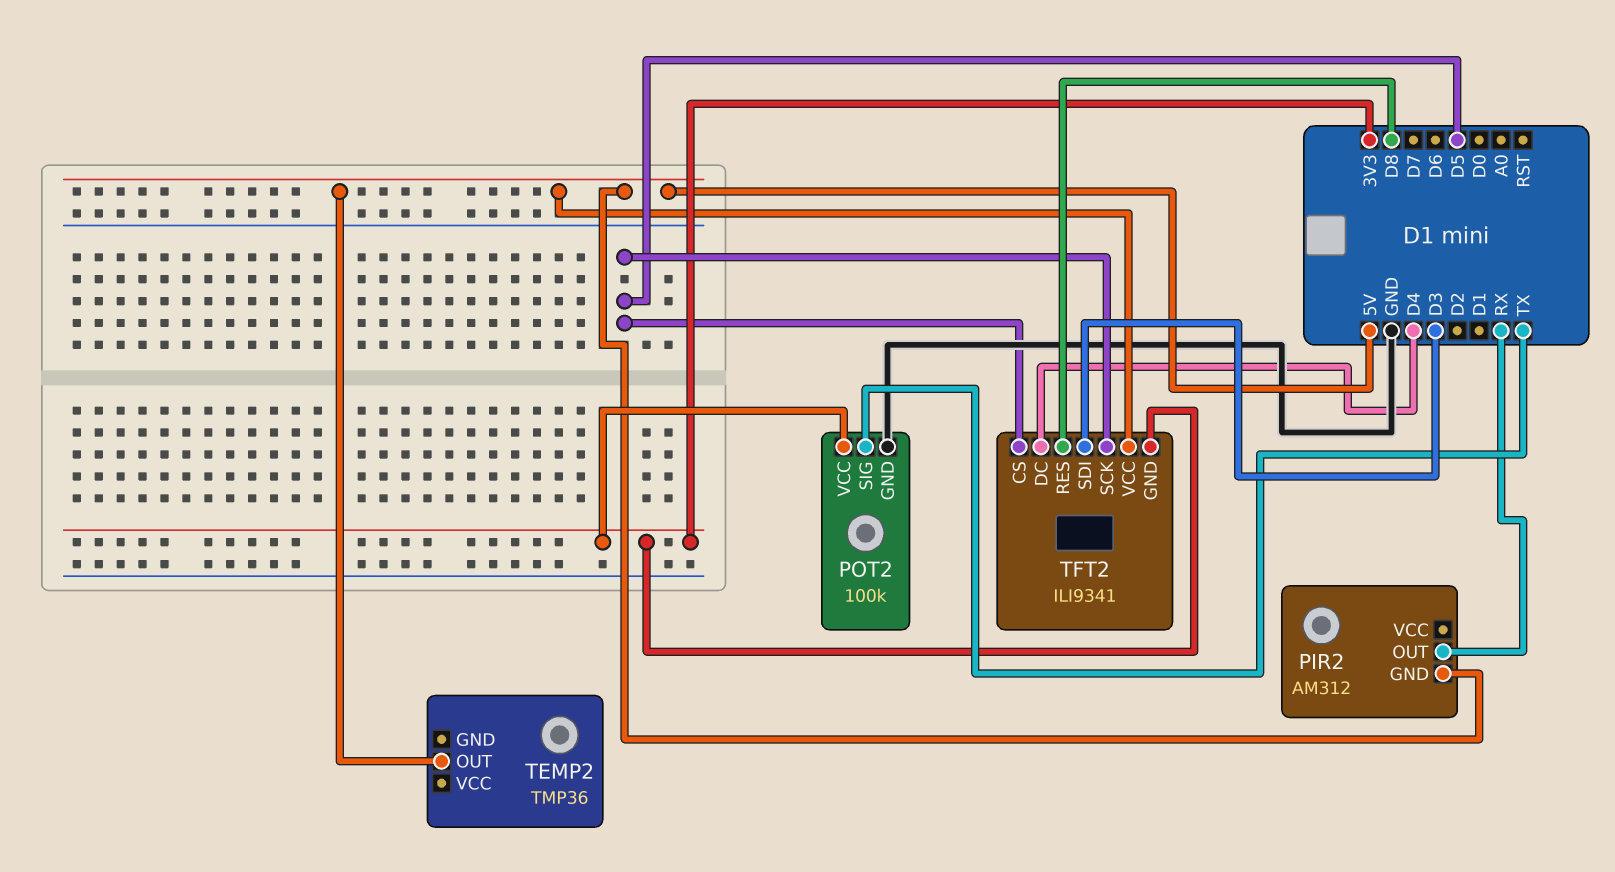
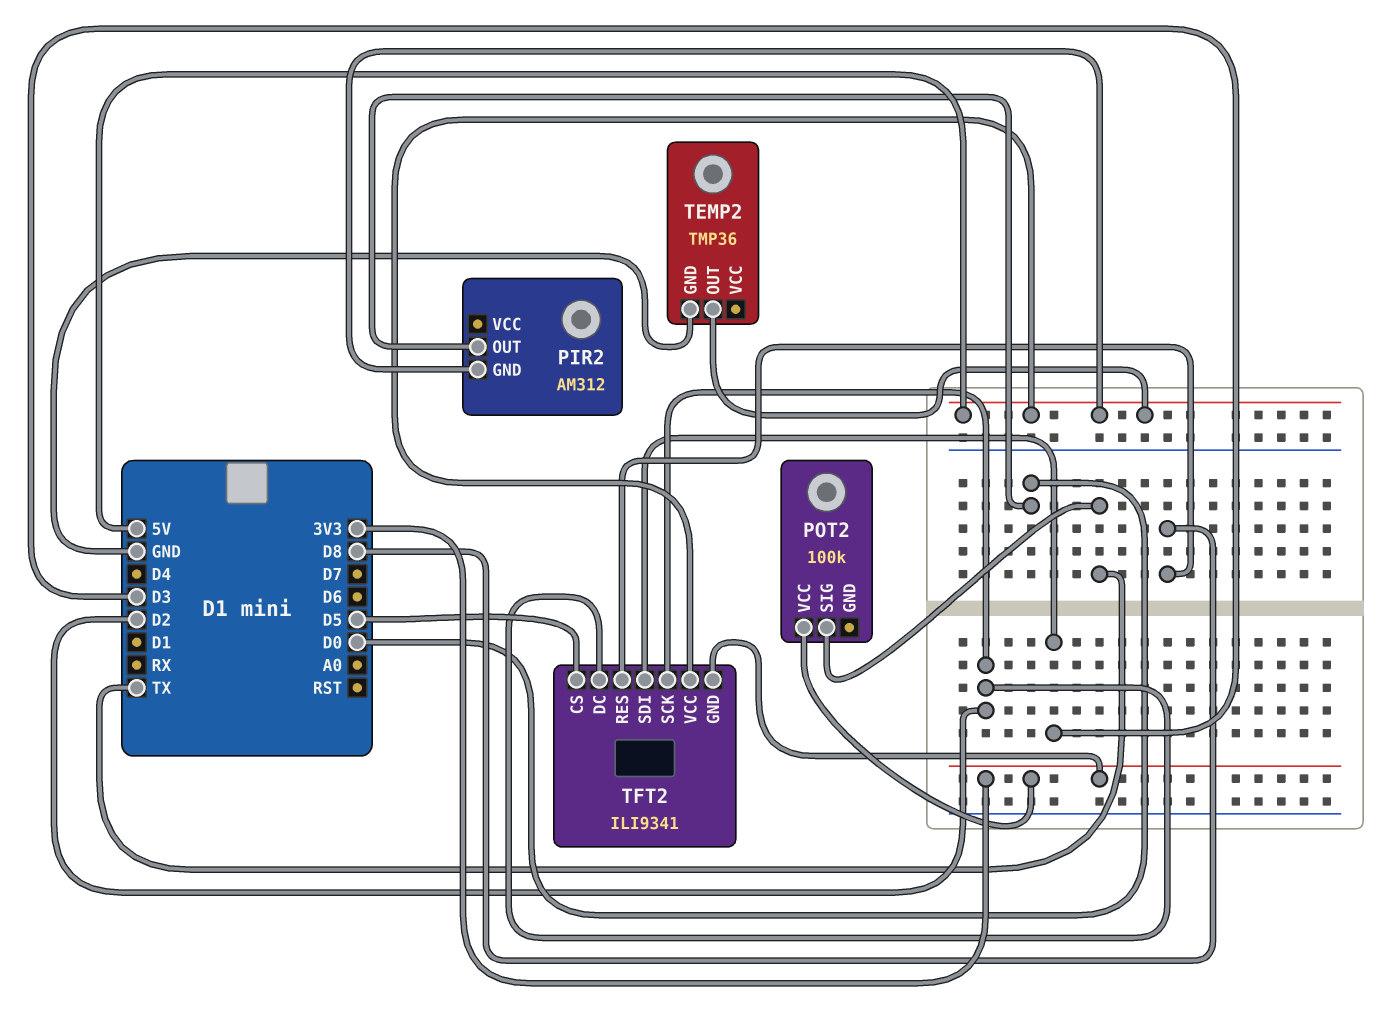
PIR2 pin OUT: RX -> D0
POT2 pin GND: GND -> none
TEMP2 pin GND: none -> GND
TFT2 pin DC: D4 -> D2
TFT2 pin SCK: D5 -> D2

